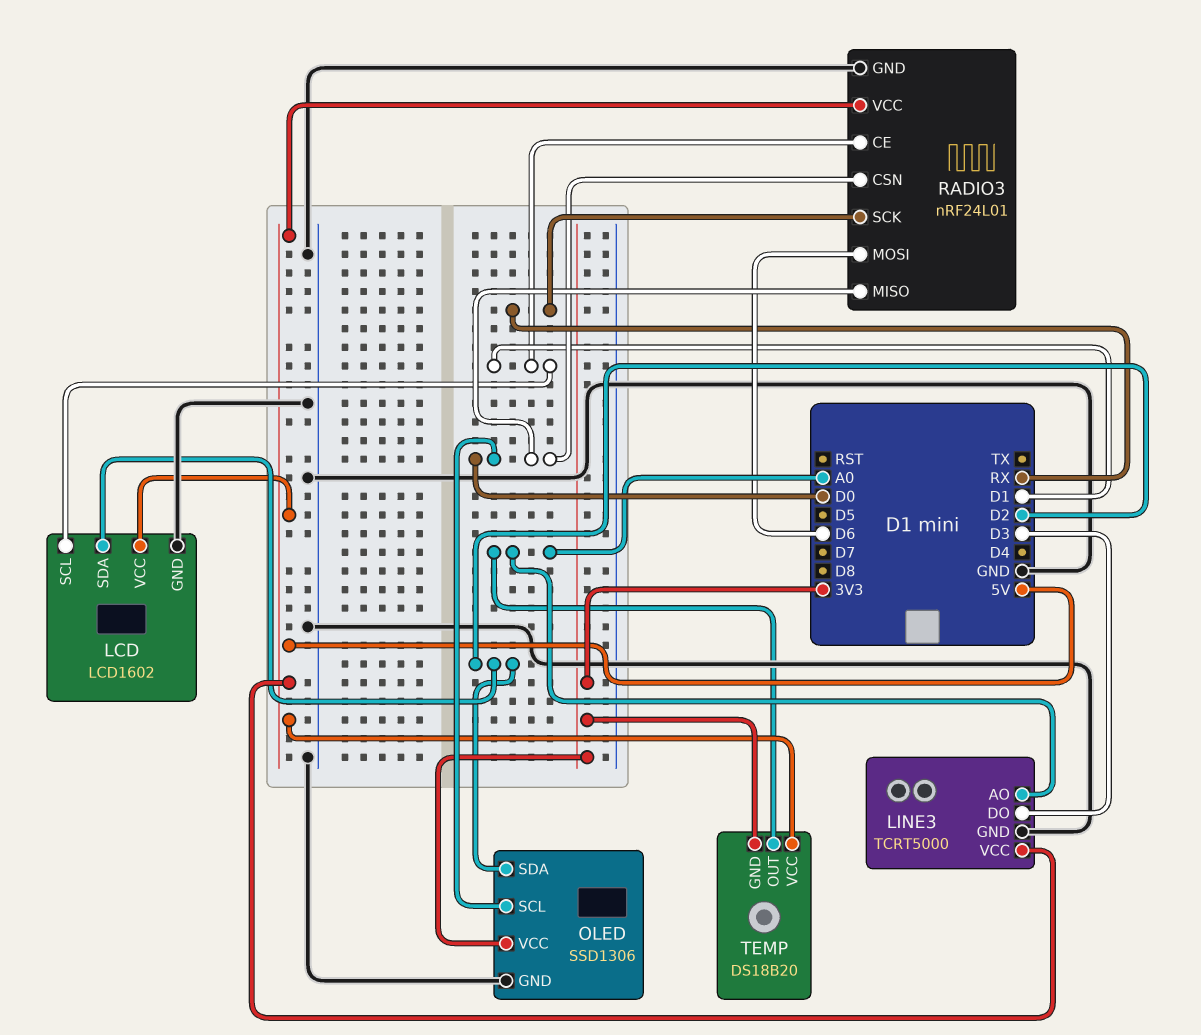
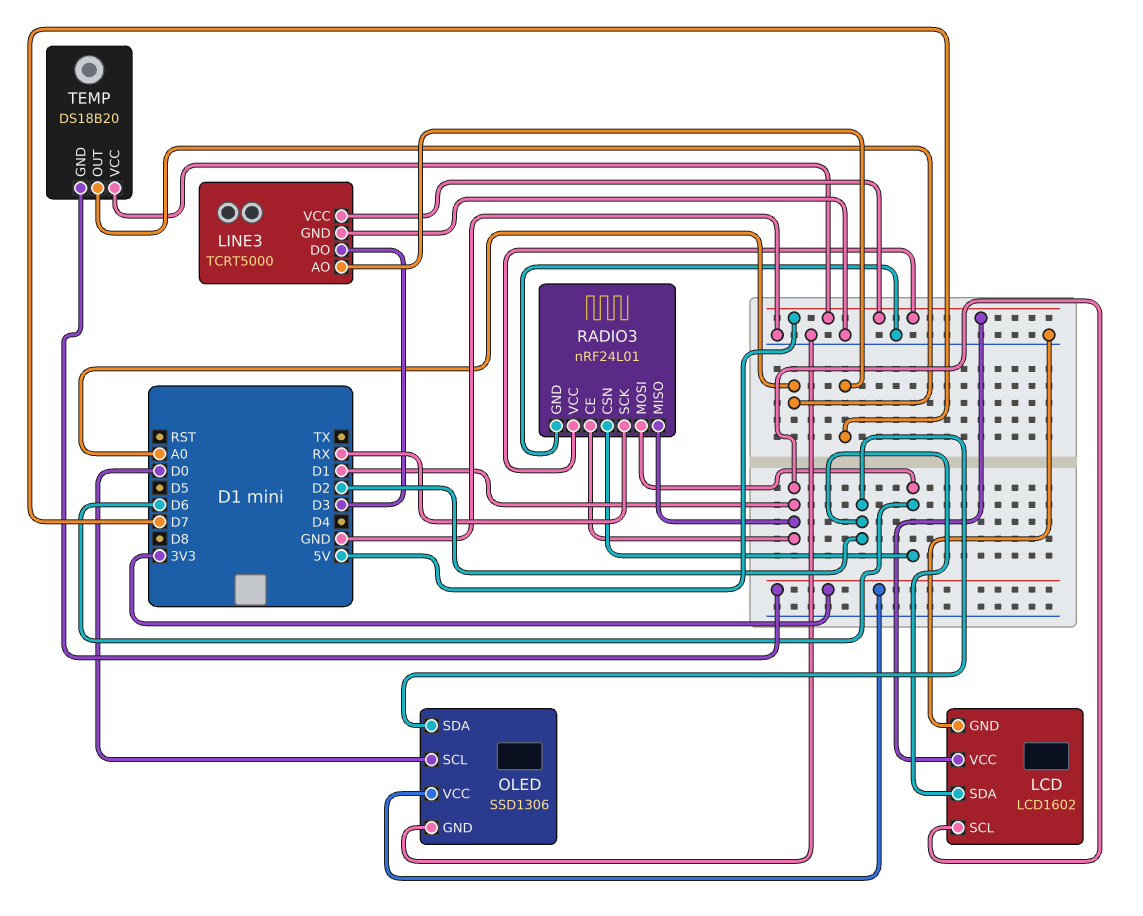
LINE3 pin AO: A0 -> D7
RADIO3 pin CSN: D0 -> D6
RADIO3 pin MISO: D0 -> D1

